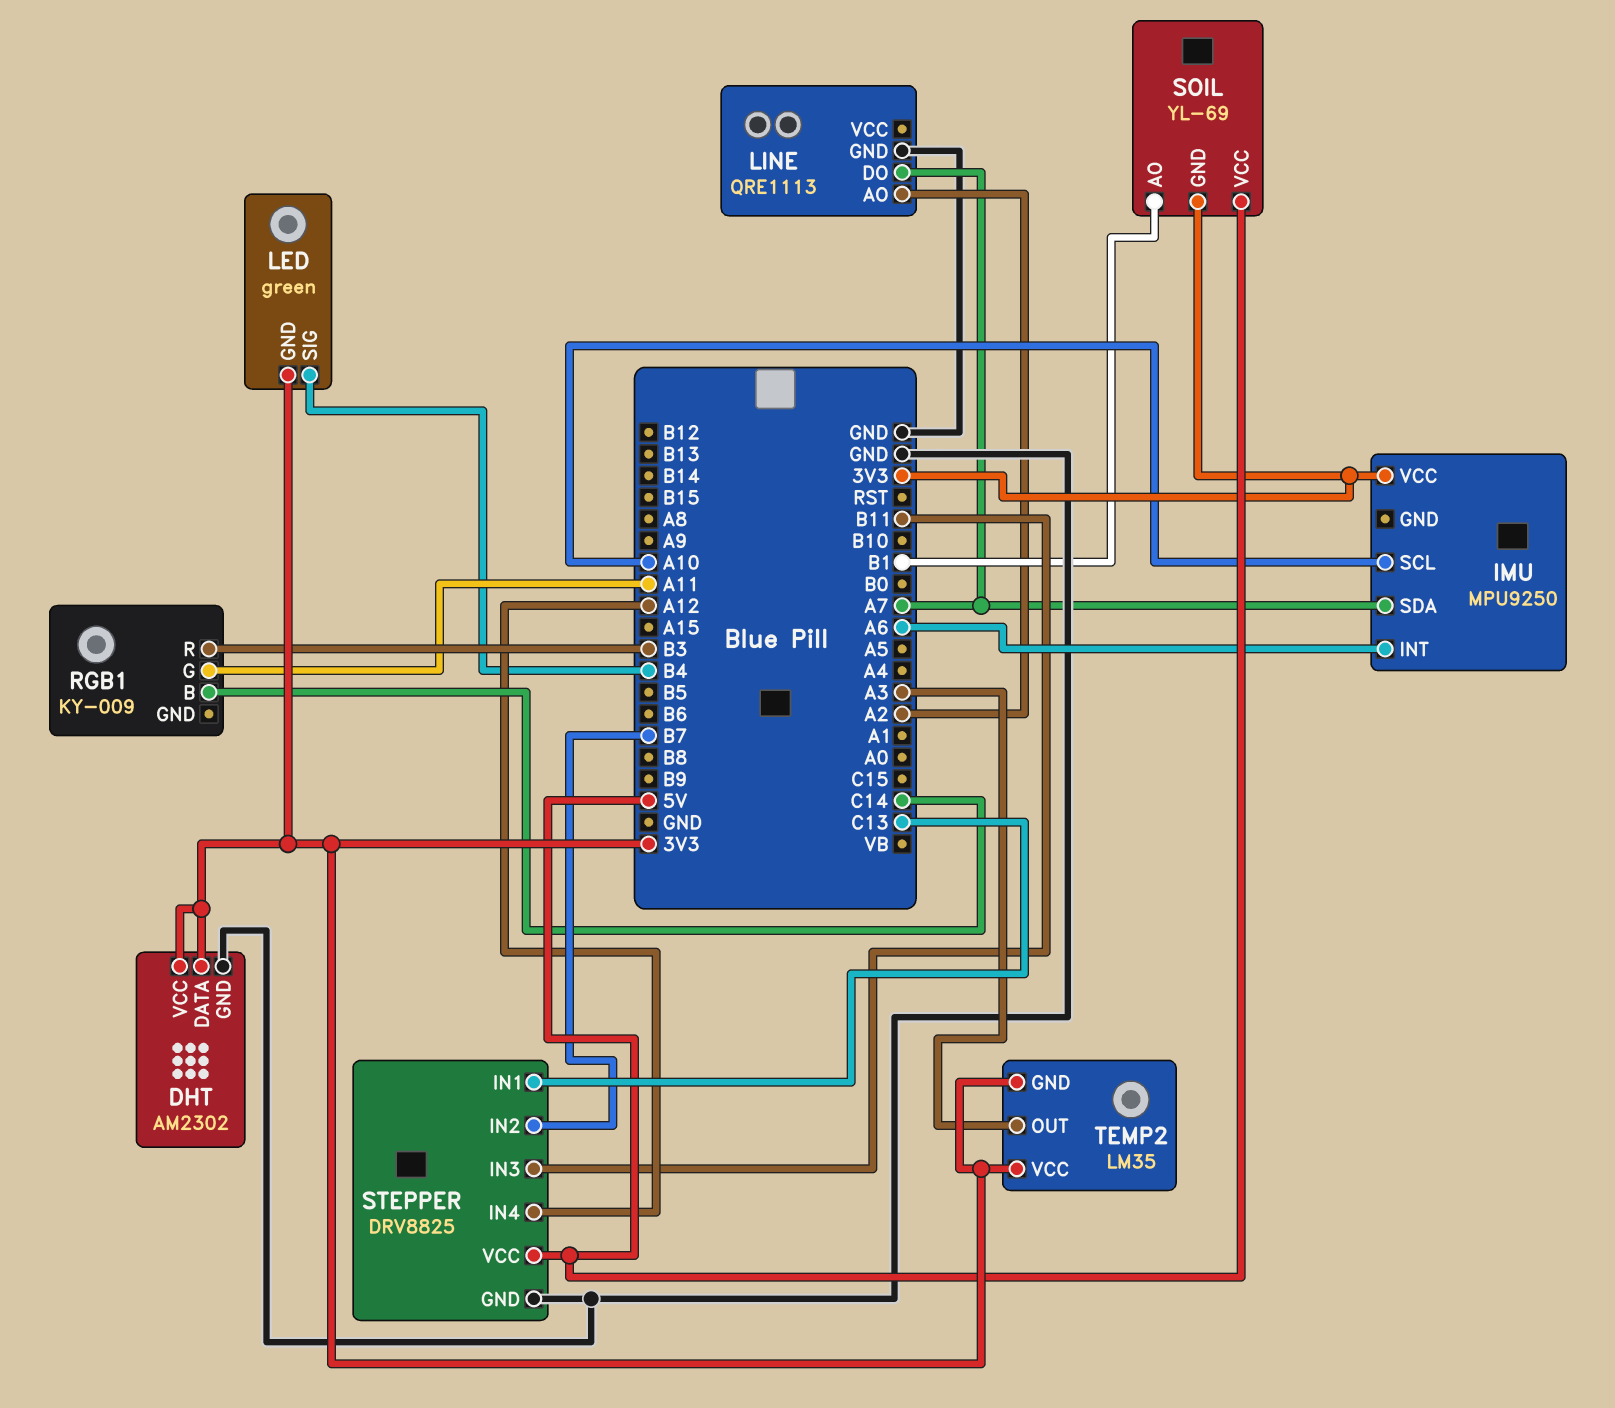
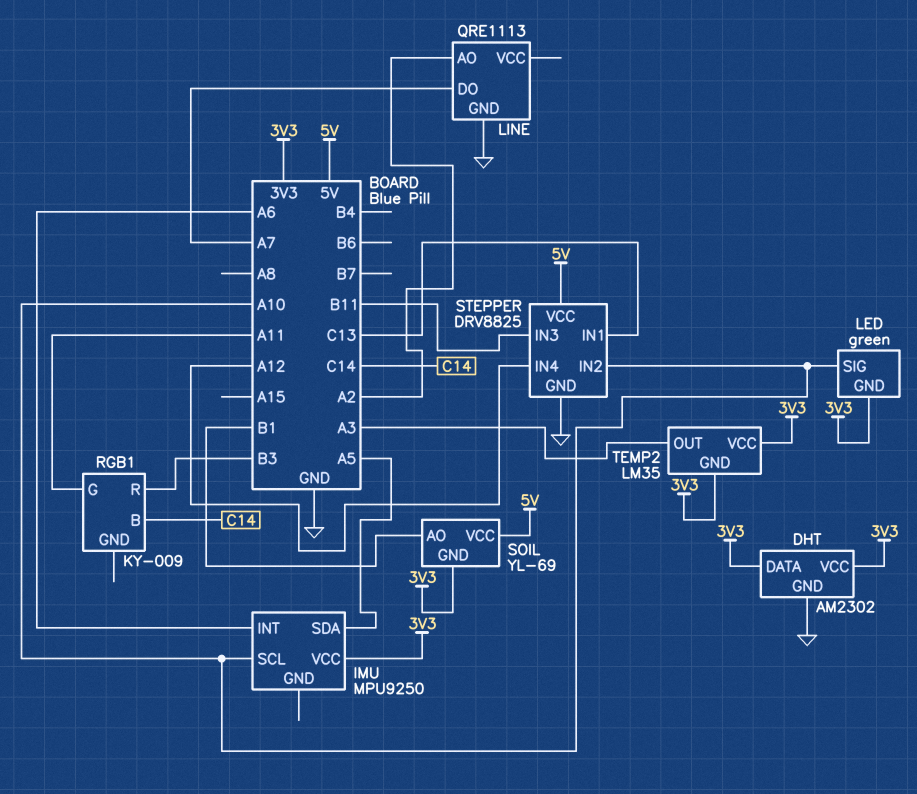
IMU pin SDA: A7 -> A5
LED pin SIG: B4 -> A10
STEPPER pin IN2: B7 -> A10

